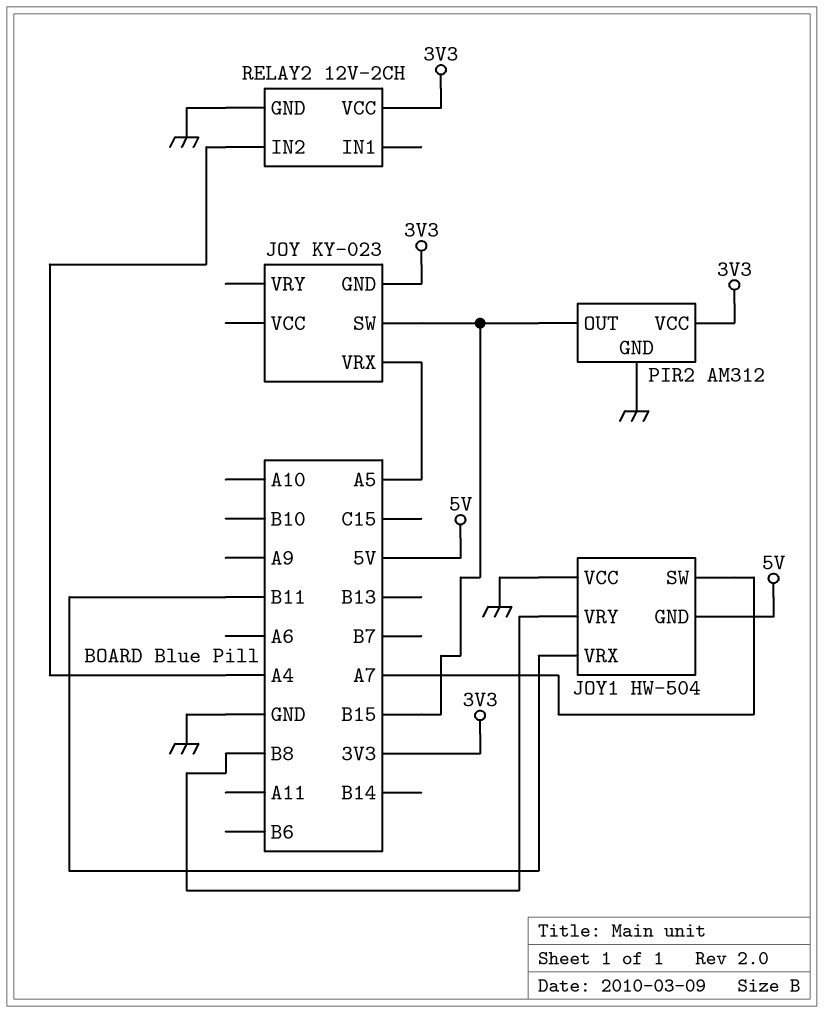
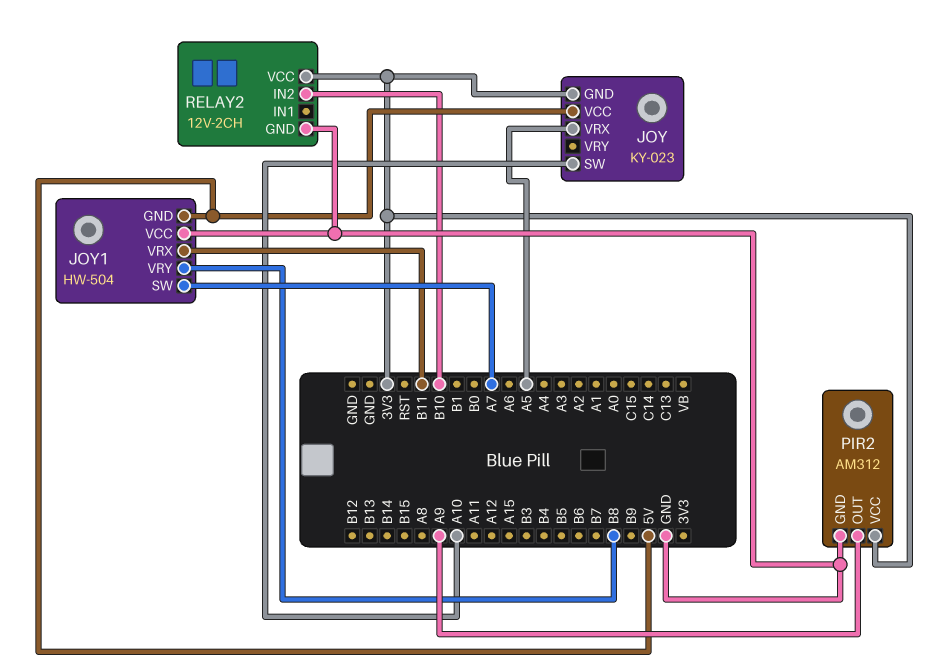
JOY pin SW: B15 -> A10
JOY pin VCC: none -> 5V
PIR2 pin OUT: B15 -> A9
RELAY2 pin IN2: A4 -> B10

